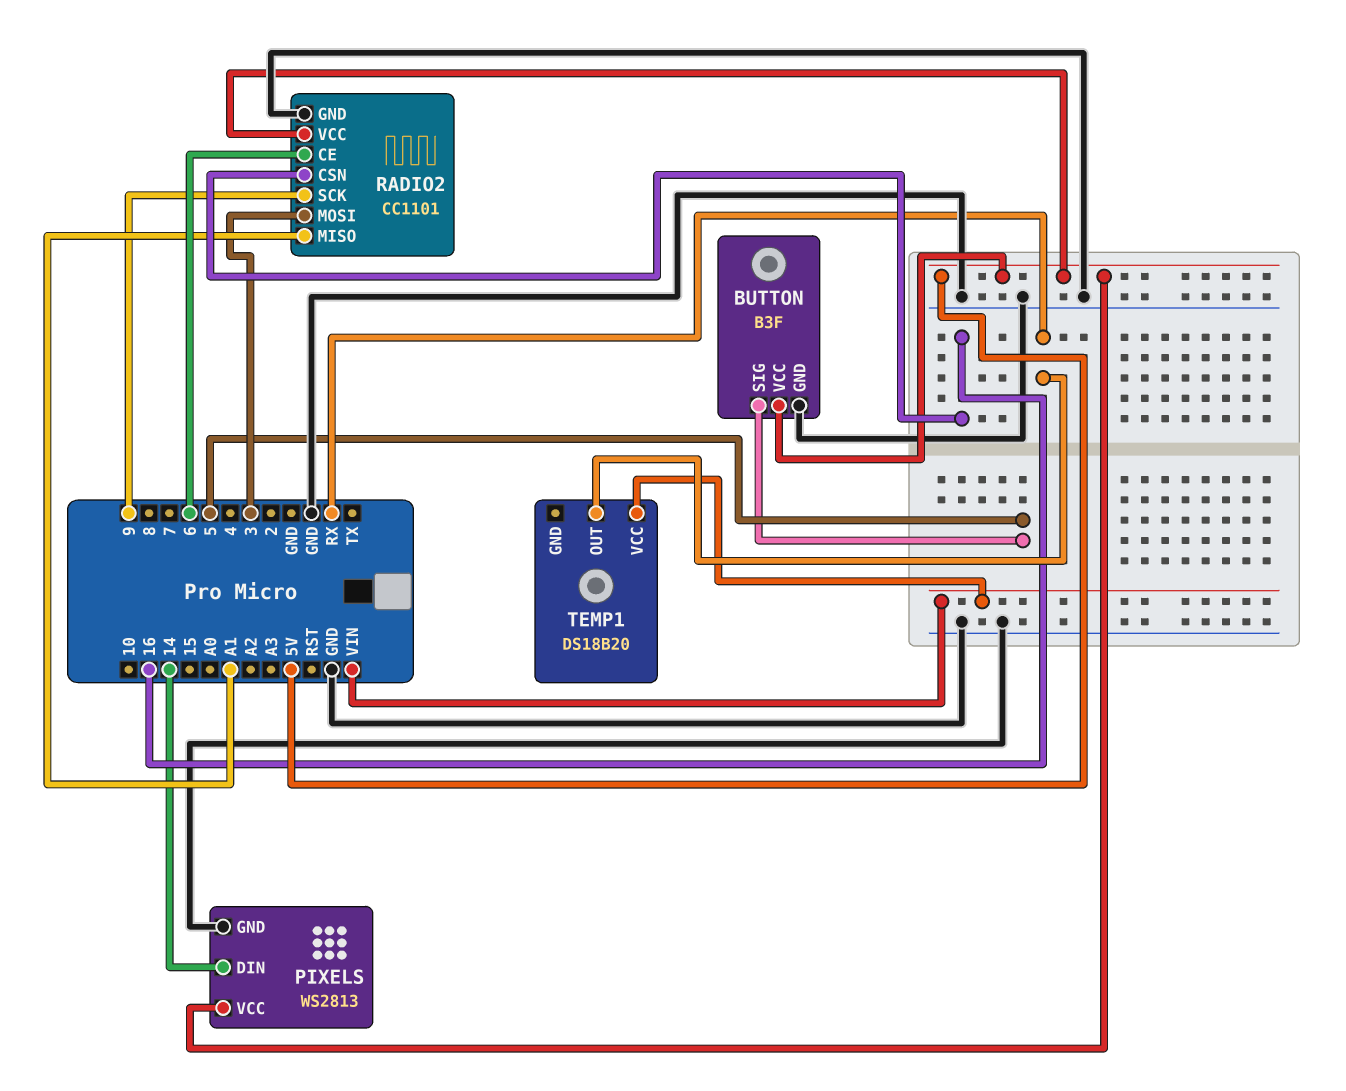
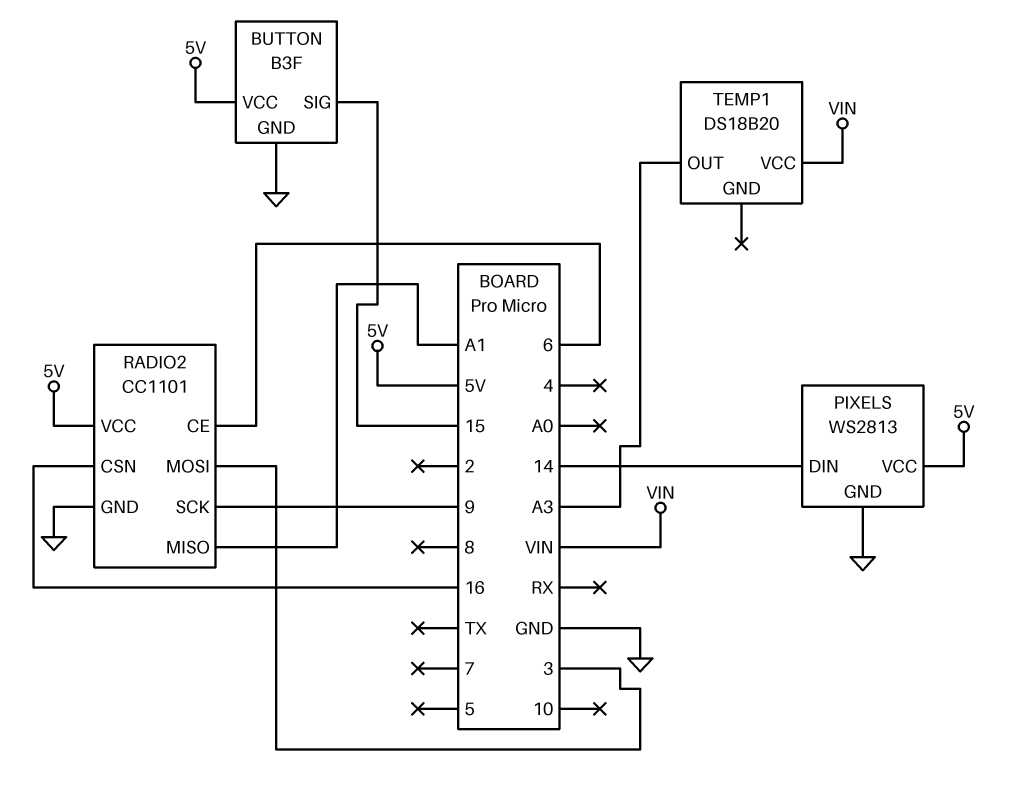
BUTTON pin SIG: 5 -> 15
TEMP1 pin OUT: RX -> A3

